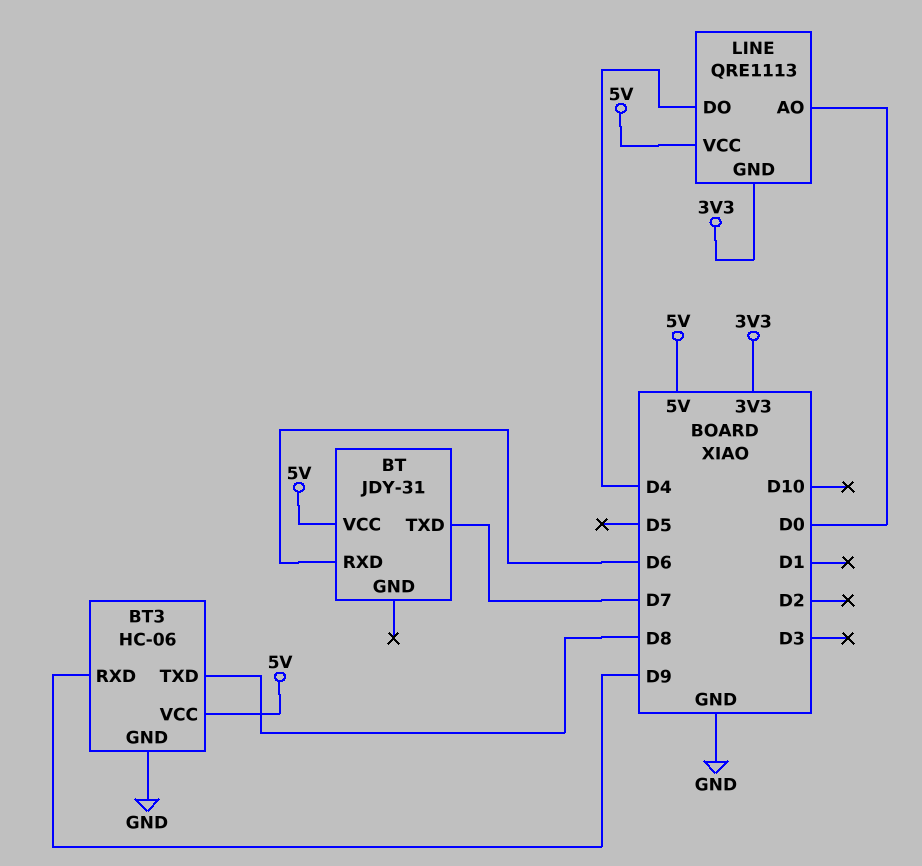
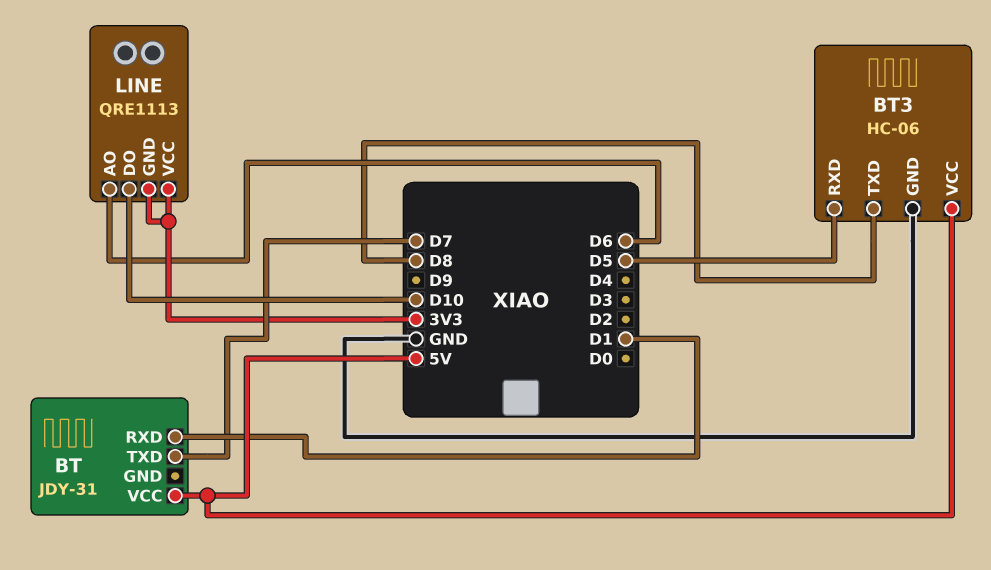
BT pin RXD: D6 -> D1
BT3 pin RXD: D9 -> D5
LINE pin AO: D0 -> D6
LINE pin DO: D4 -> D10
LINE pin VCC: 5V -> 3V3

